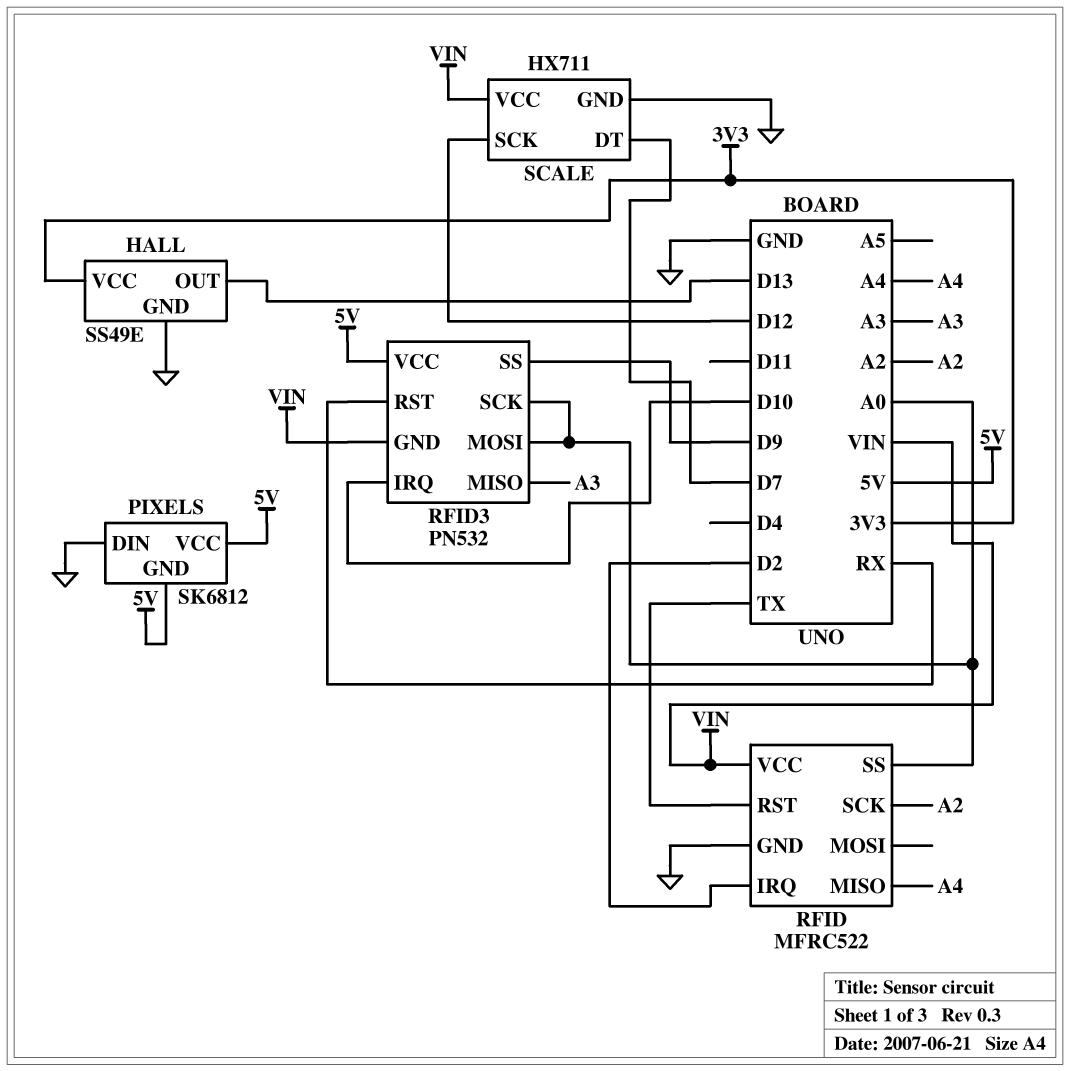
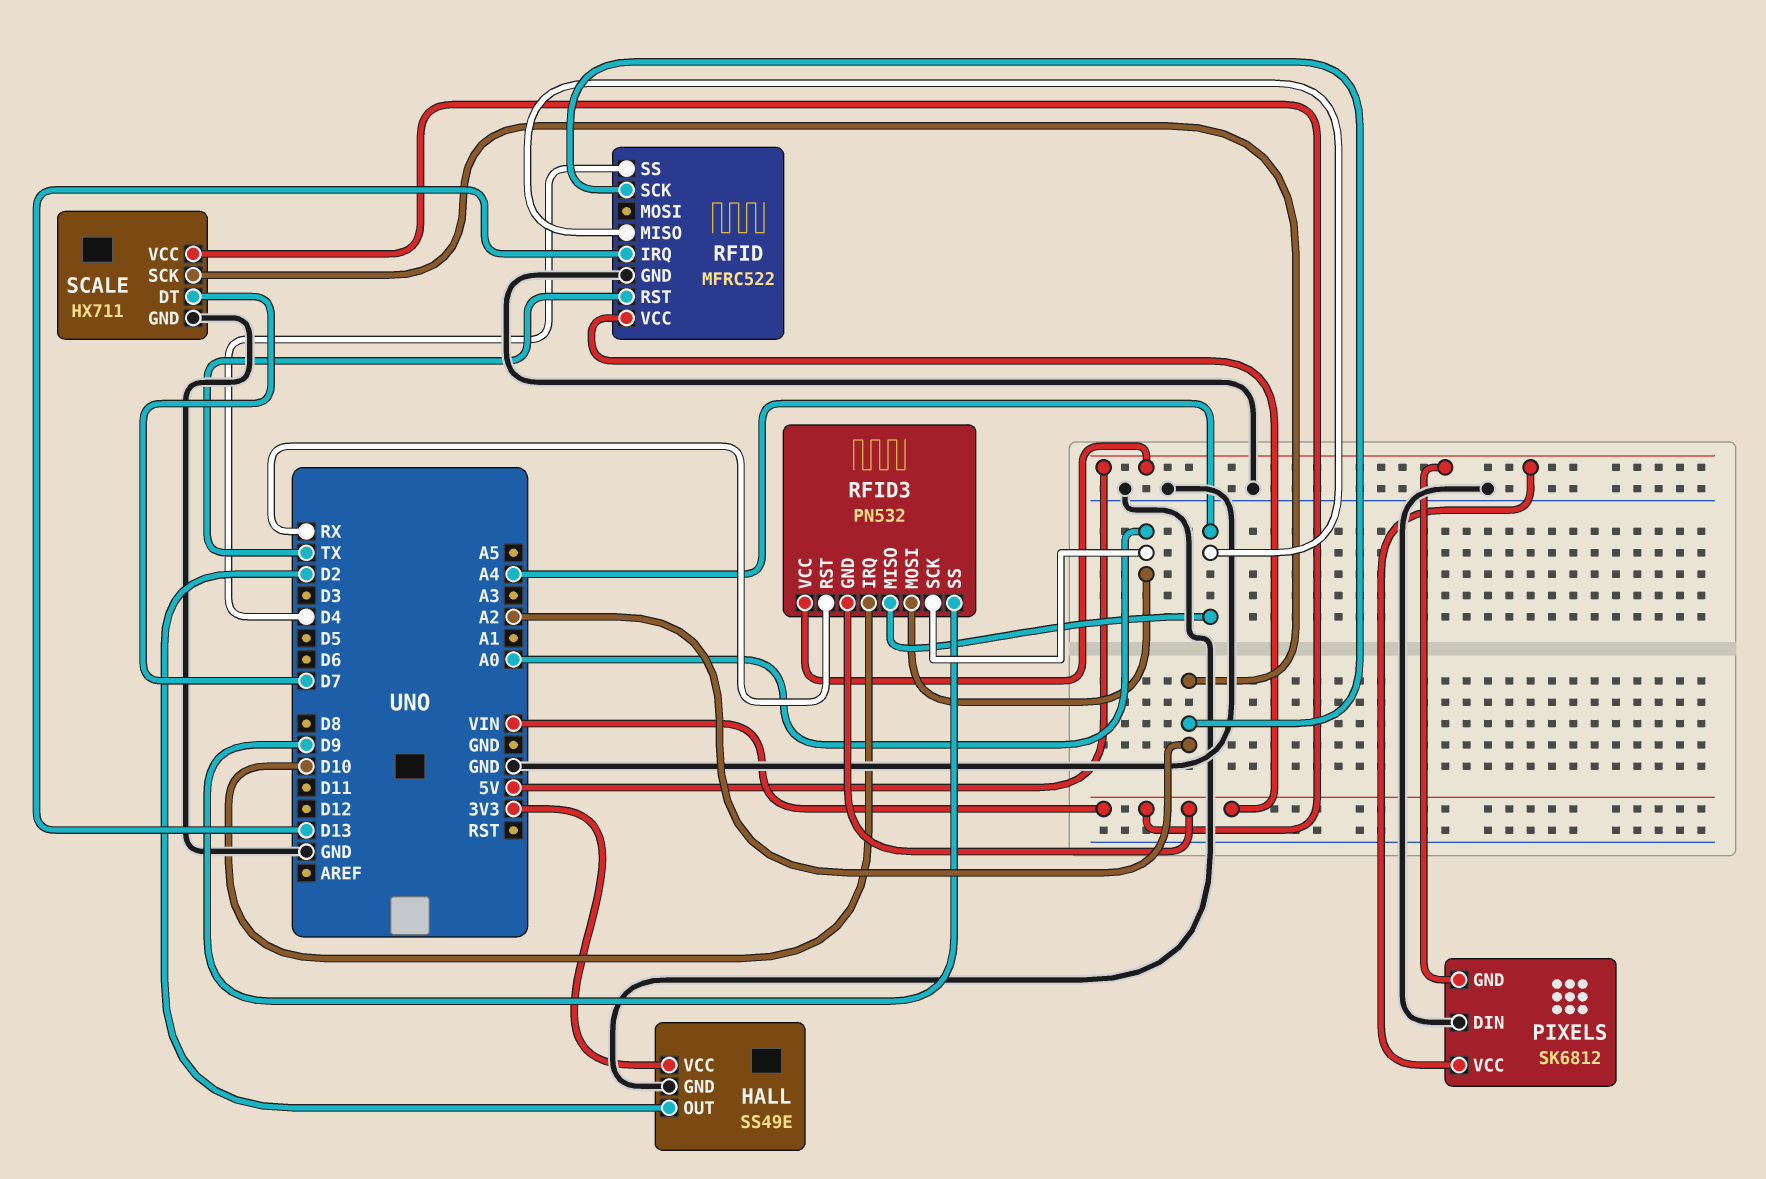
HALL pin OUT: D13 -> D2
RFID pin IRQ: D2 -> D13
RFID pin SS: A0 -> D4
RFID3 pin MISO: A3 -> A4
SCALE pin SCK: D12 -> A2

